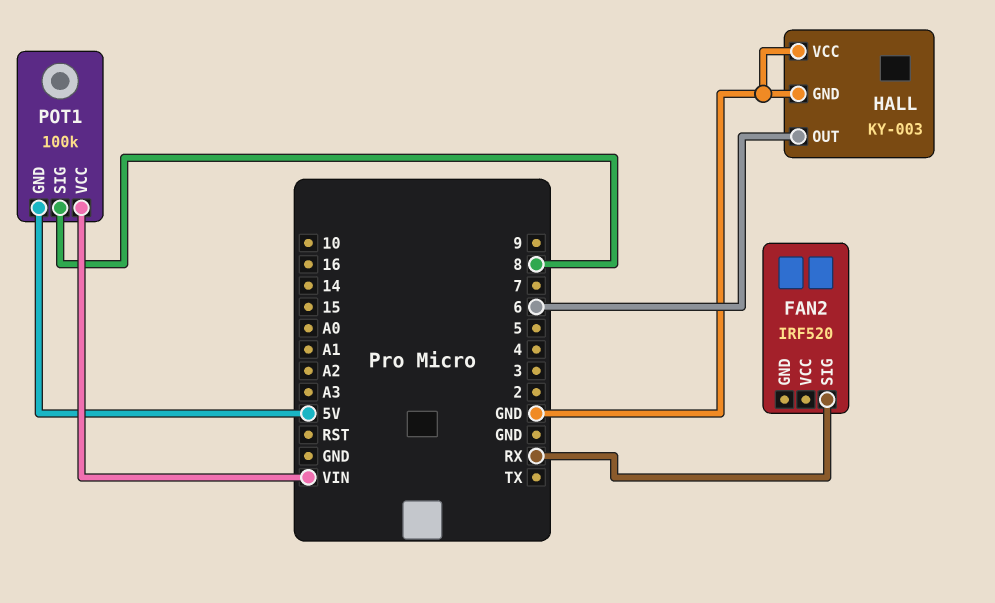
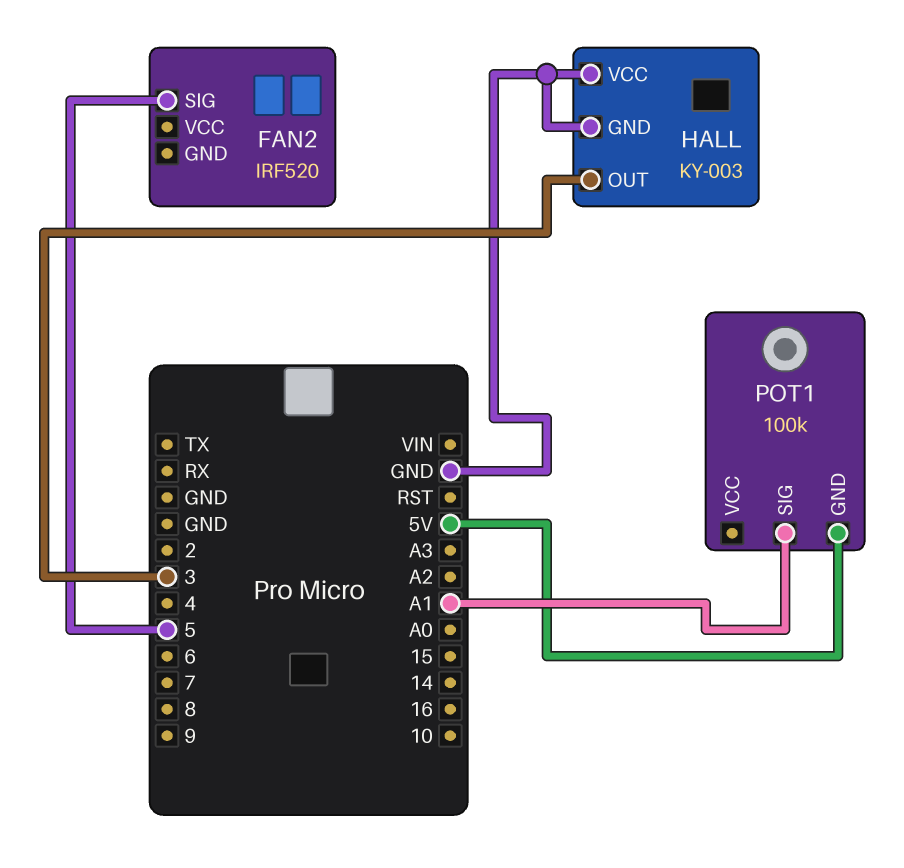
FAN2 pin SIG: RX -> 5
HALL pin OUT: 6 -> 3
POT1 pin SIG: 8 -> A1
POT1 pin VCC: VIN -> none

